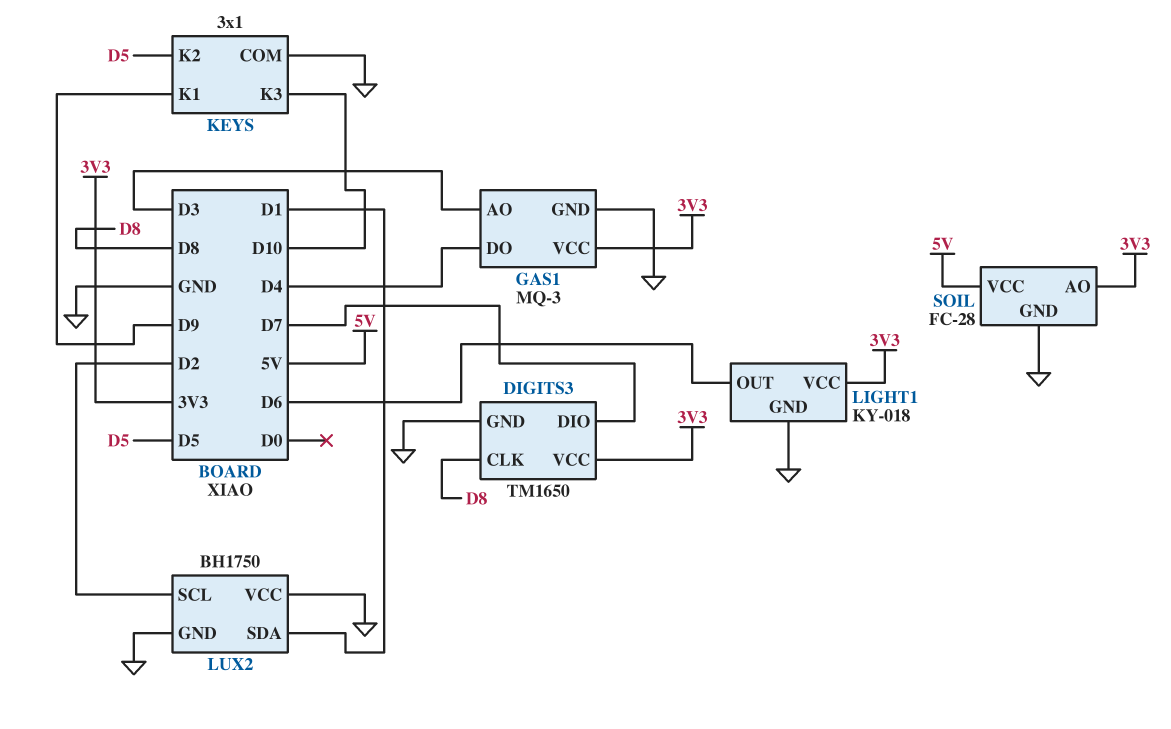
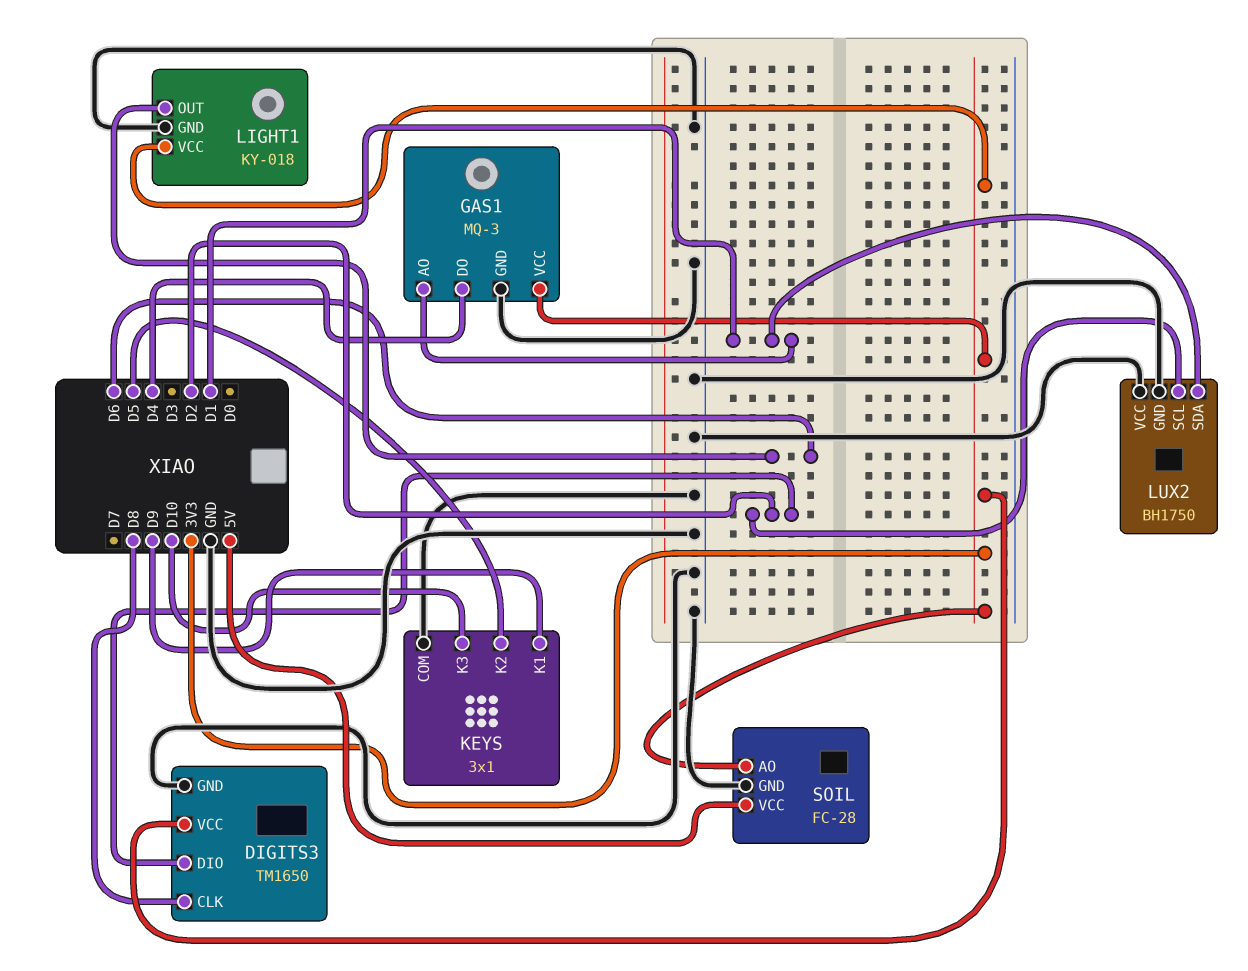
DIGITS3 pin DIO: D7 -> D2
GAS1 pin AO: D3 -> D1

